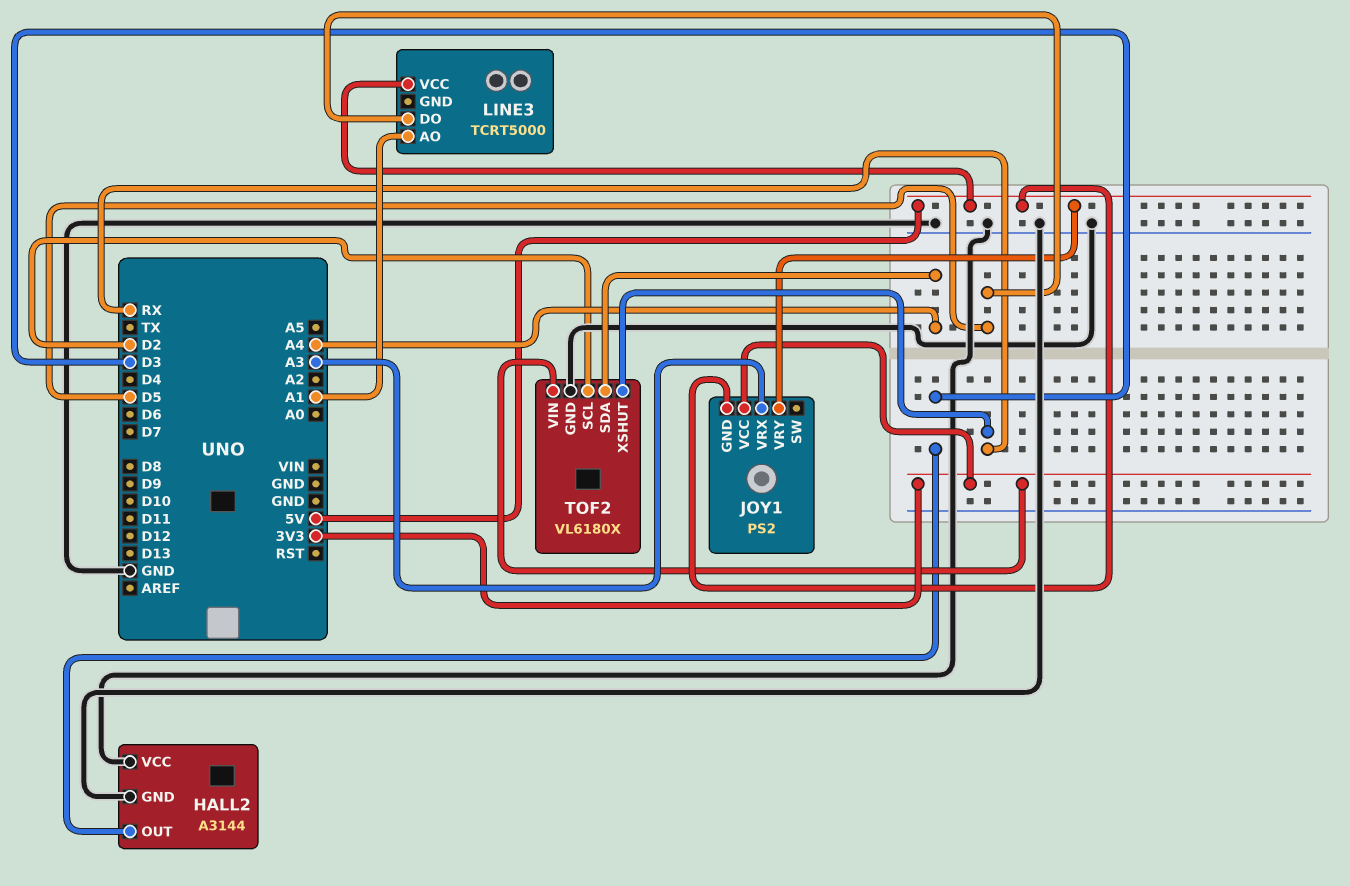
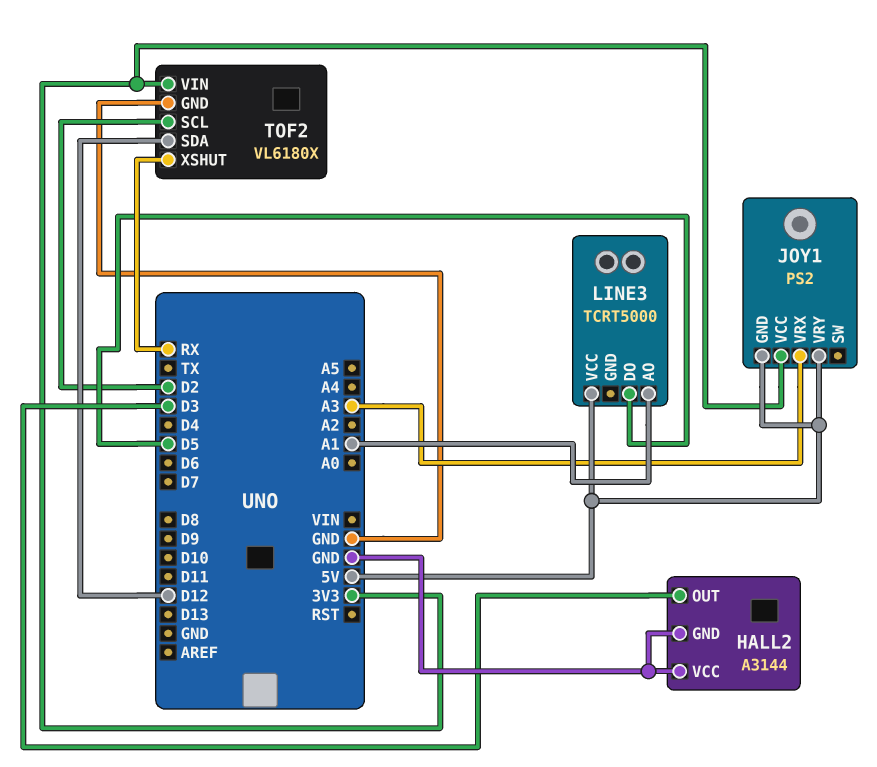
TOF2 pin SDA: A4 -> D12

